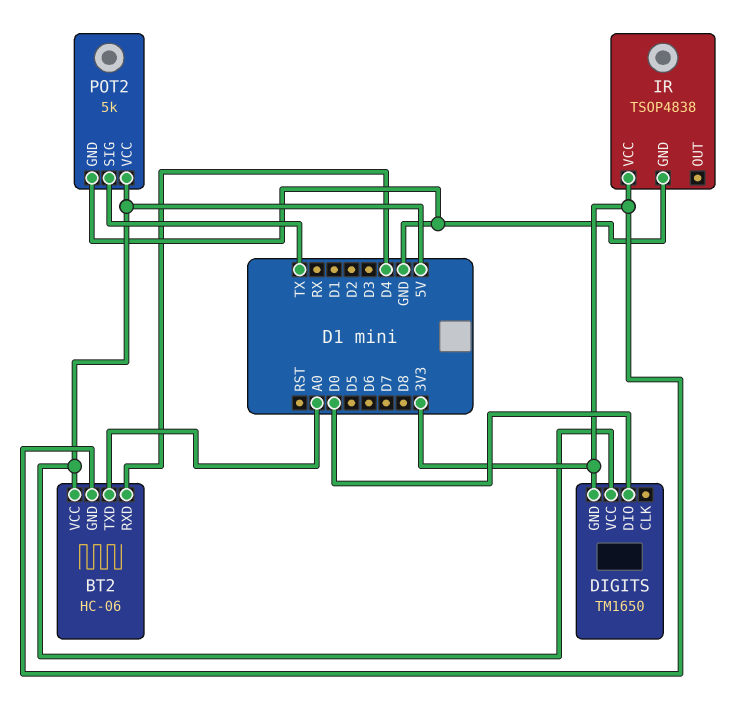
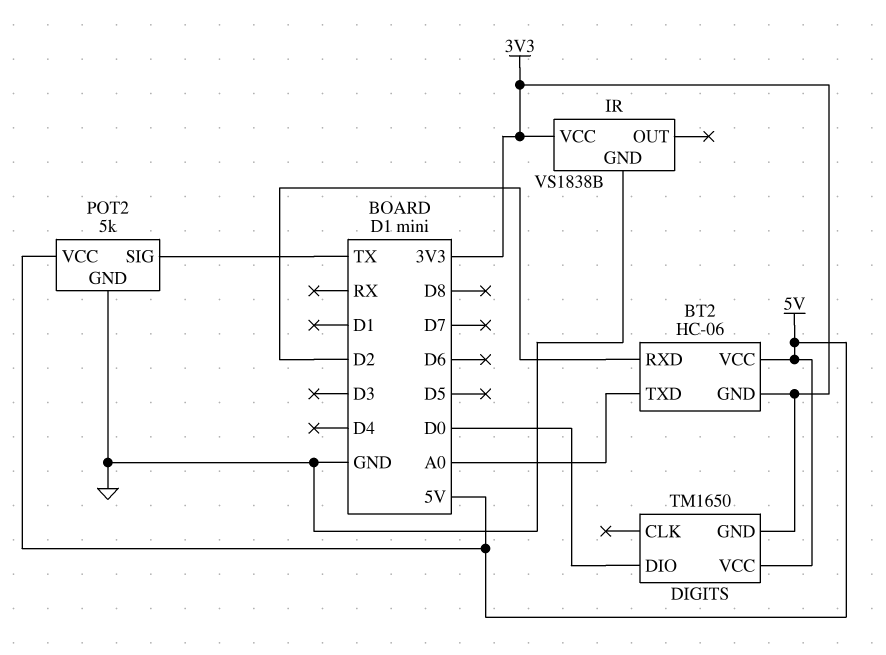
BT2 pin RXD: D4 -> D2
IR: TSOP4838 -> VS1838B

